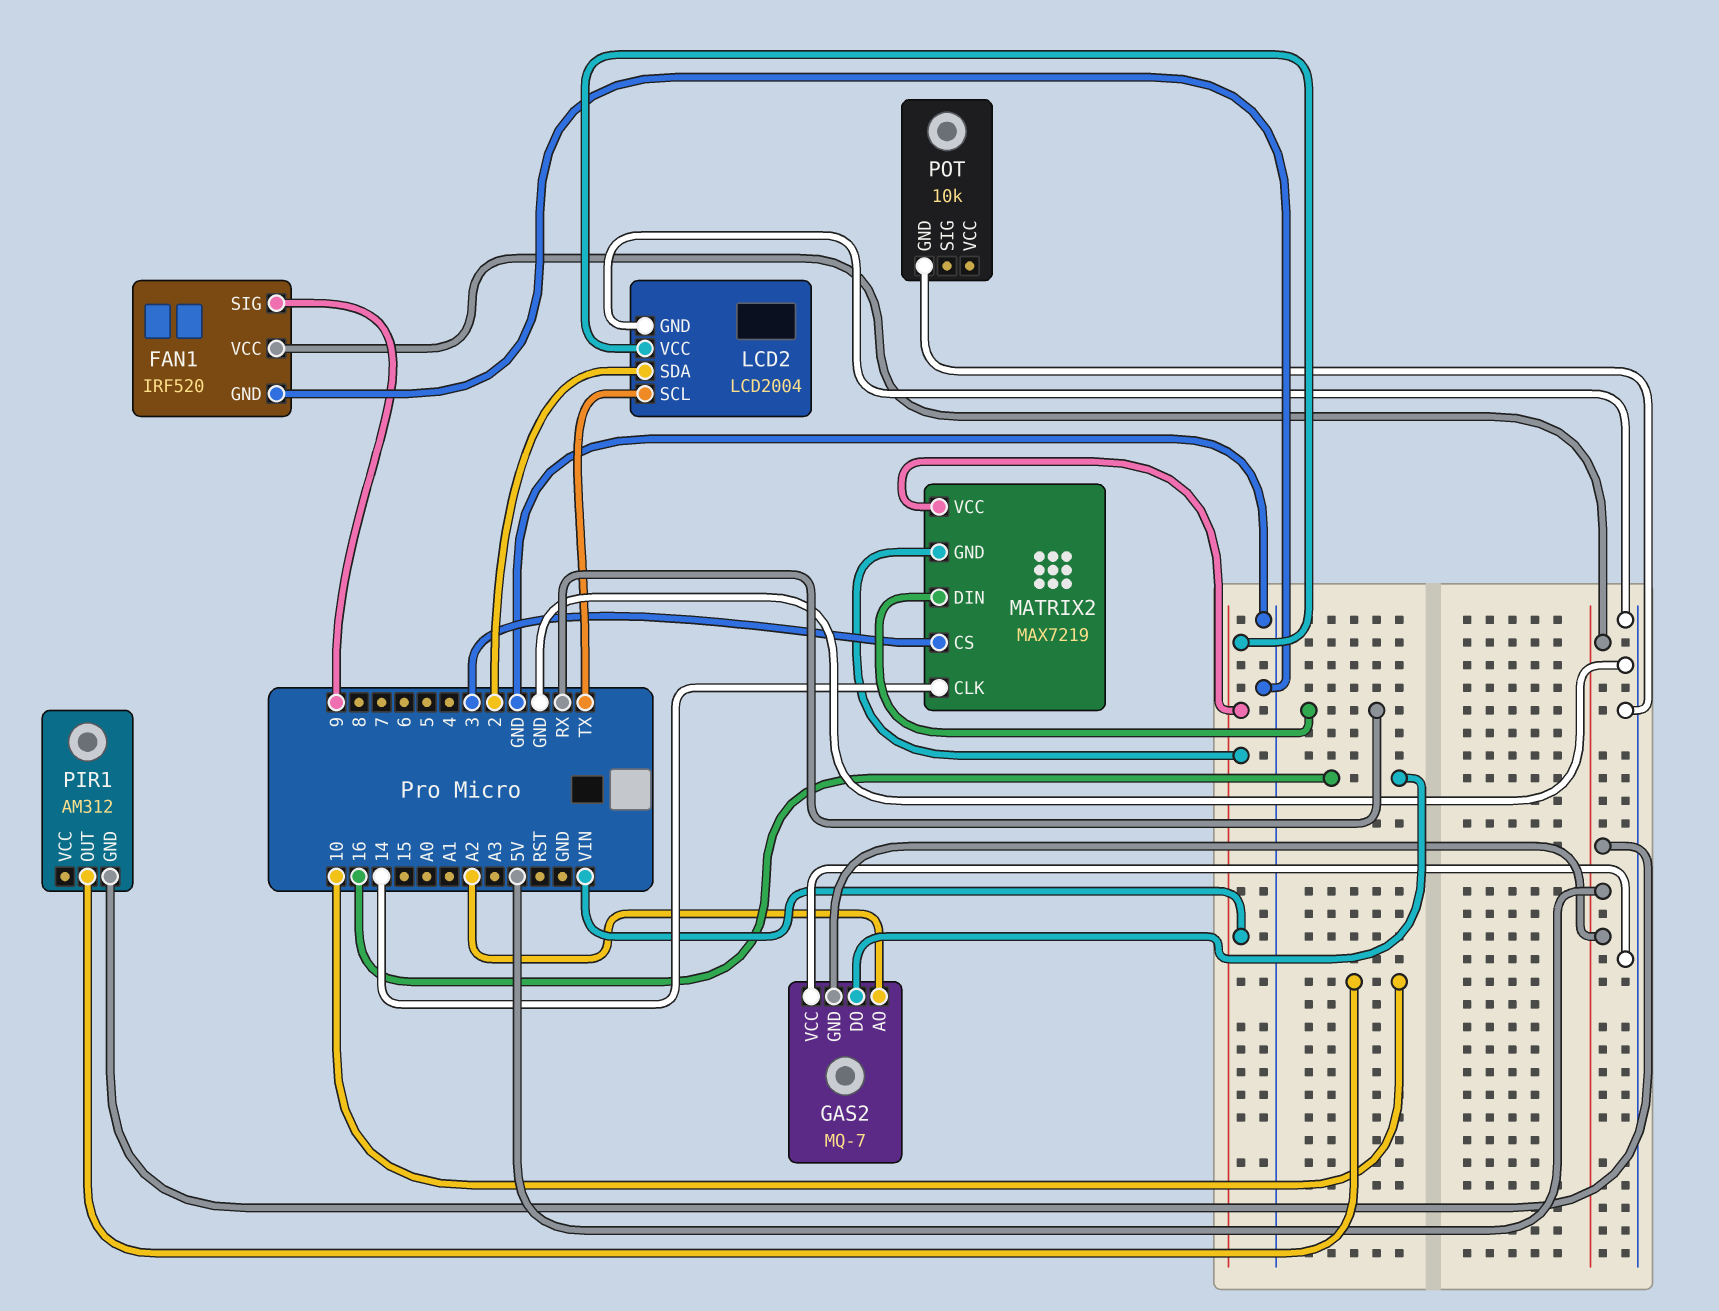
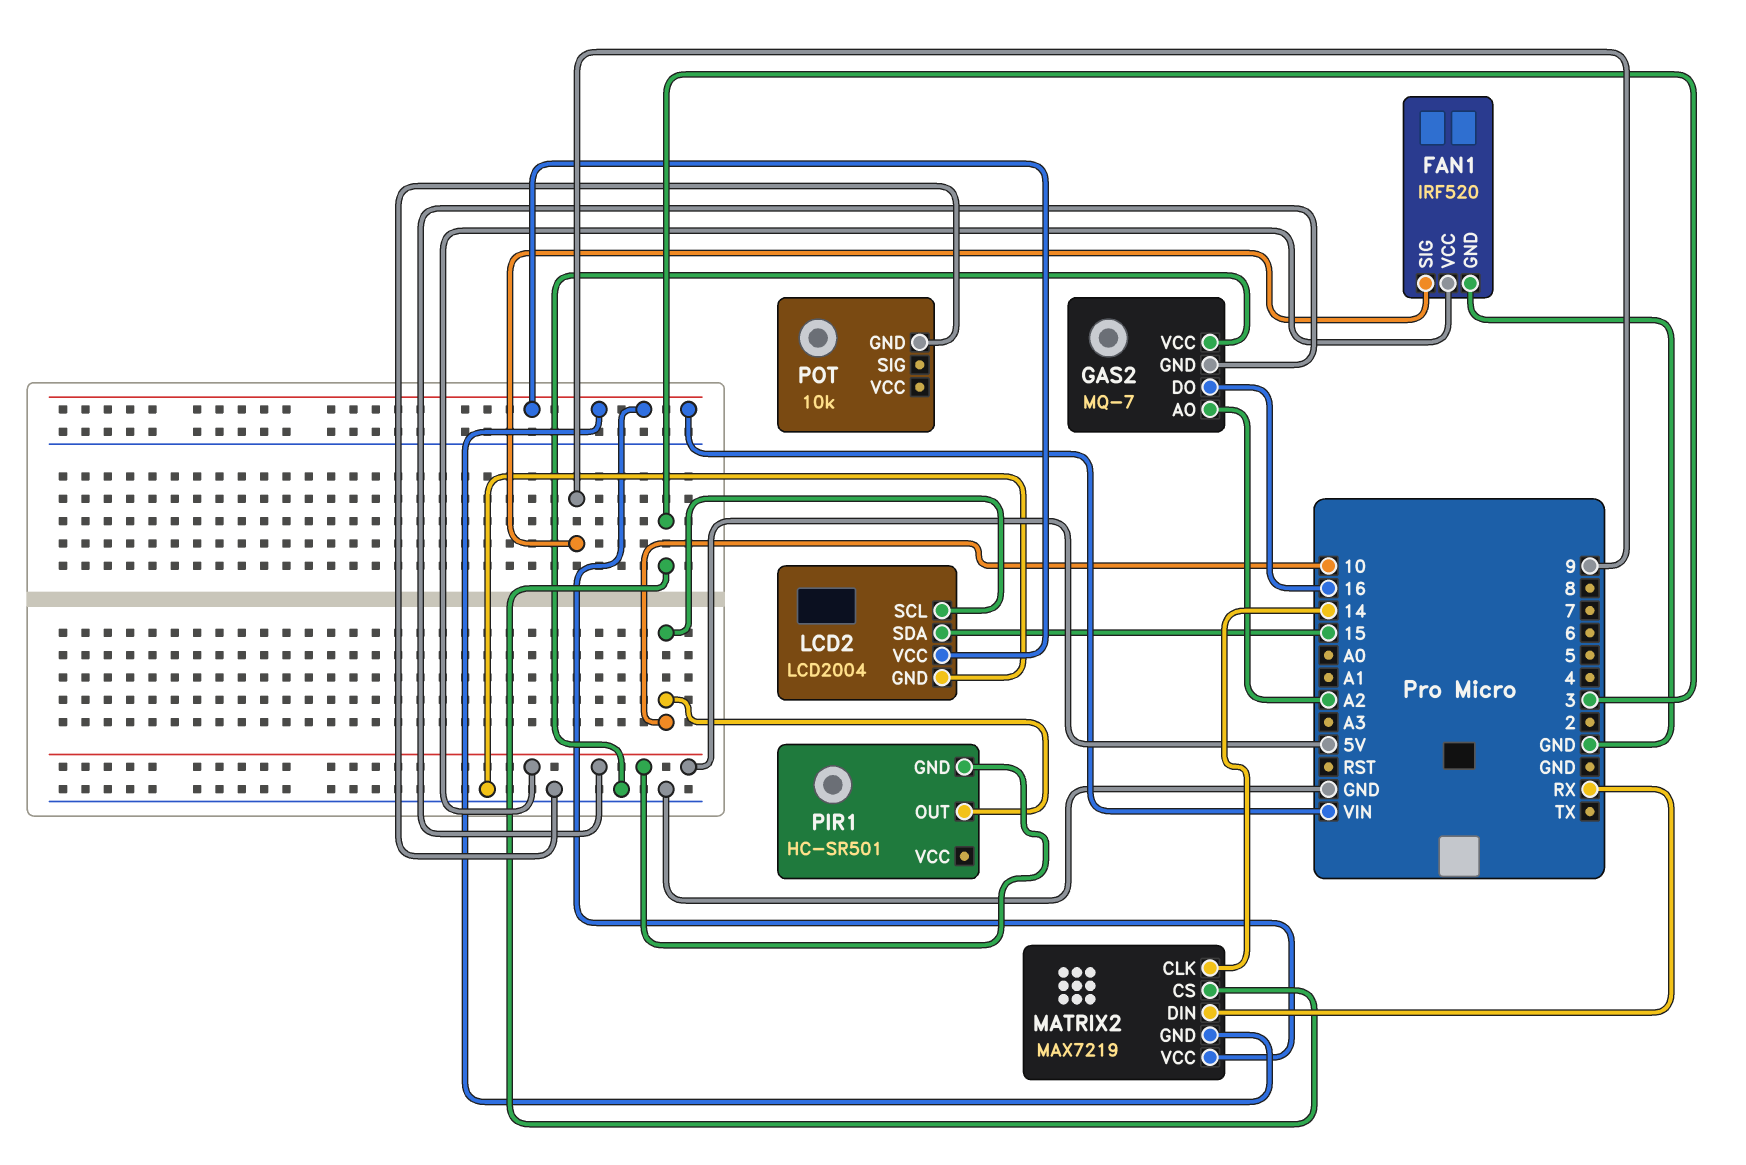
LCD2 pin SCL: TX -> 10
LCD2 pin SDA: 2 -> 15
PIR1: AM312 -> HC-SR501

